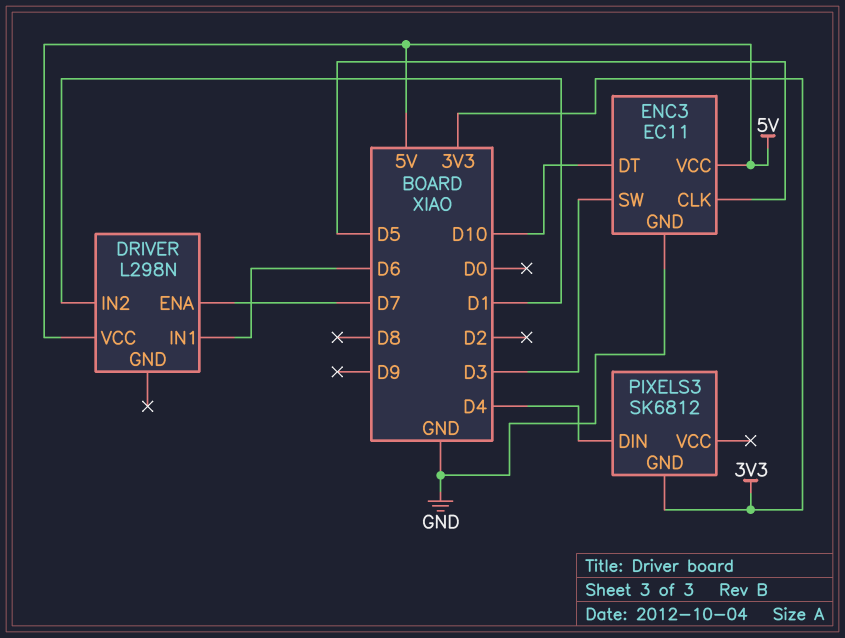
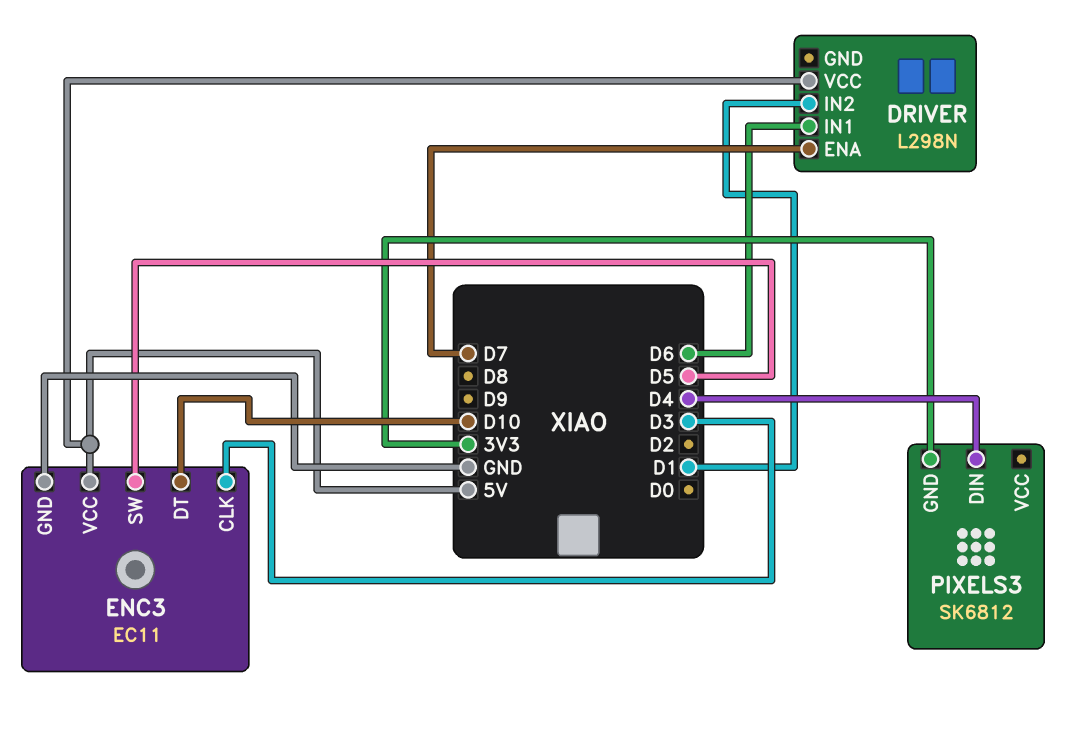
ENC3 pin CLK: D5 -> D3
ENC3 pin SW: D3 -> D5

